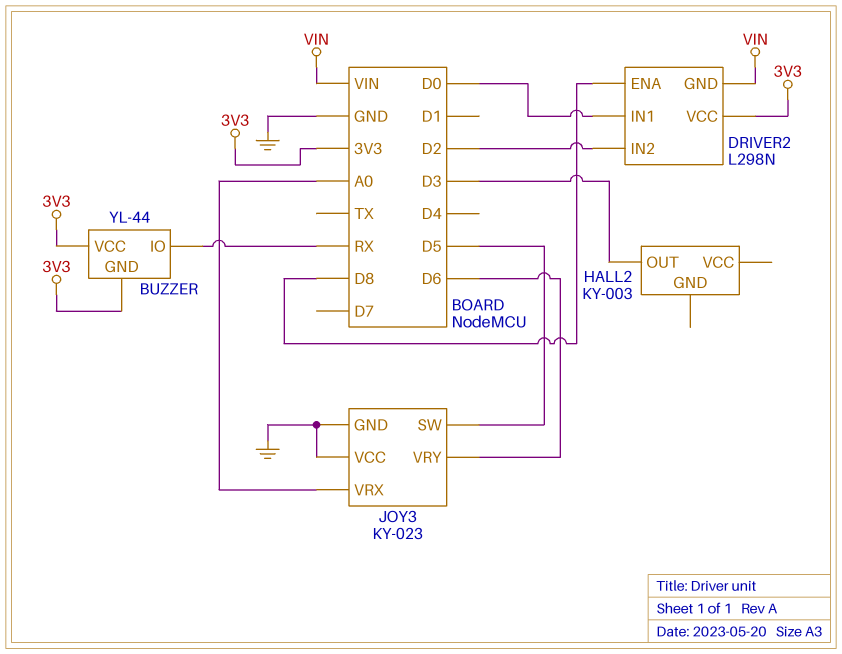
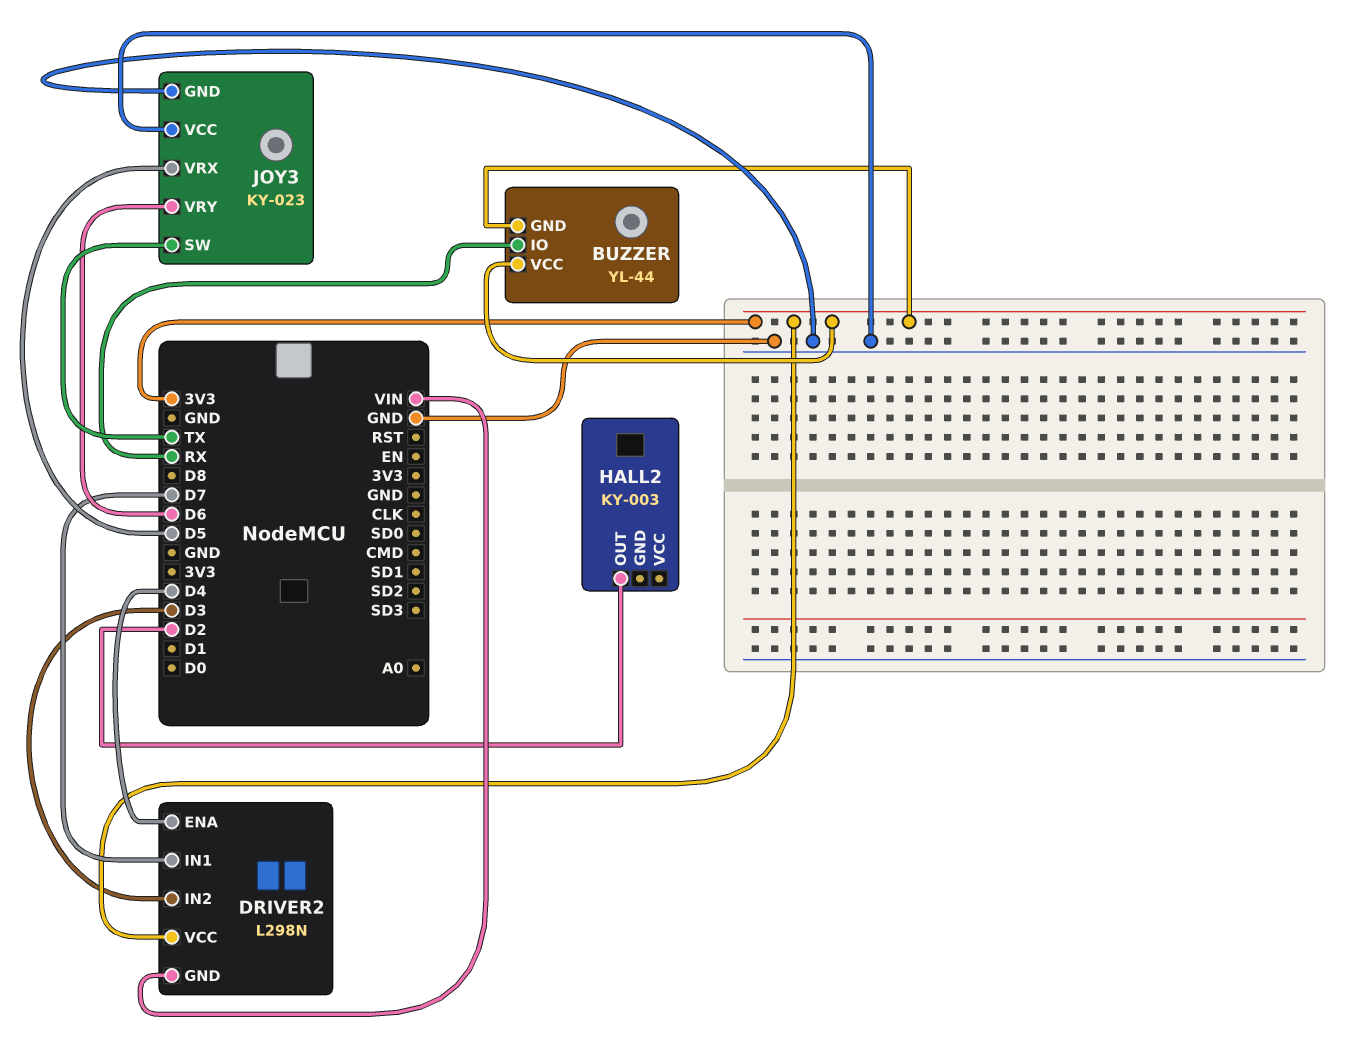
DRIVER2 pin ENA: D8 -> D4
DRIVER2 pin IN1: D0 -> D7
DRIVER2 pin IN2: D2 -> D3
HALL2 pin OUT: D3 -> D2
JOY3 pin SW: D5 -> TX
JOY3 pin VRX: A0 -> D5

